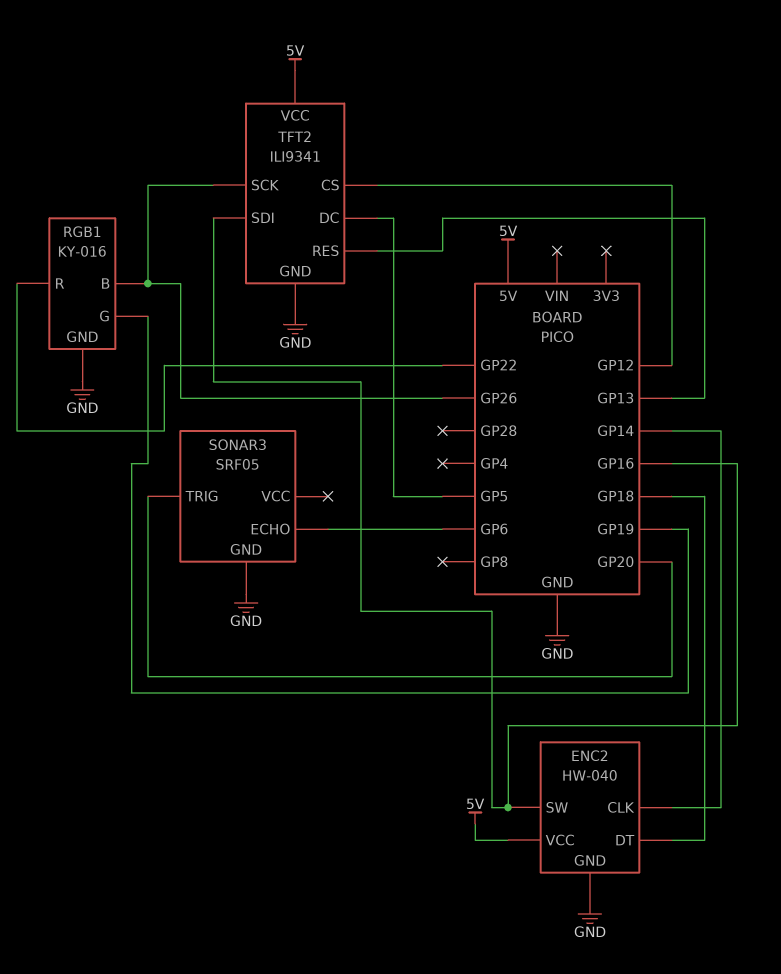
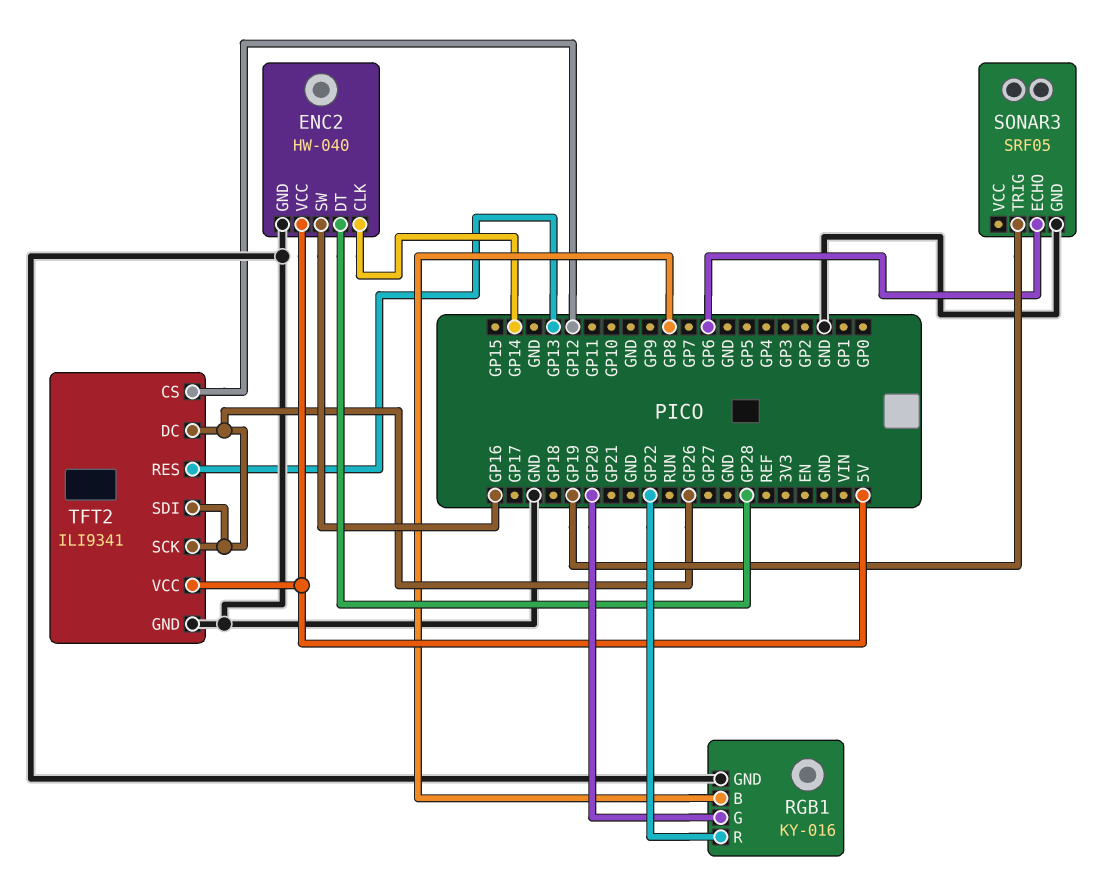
ENC2 pin DT: GP18 -> GP28
RGB1 pin B: GP26 -> GP8
RGB1 pin G: GP19 -> GP20
SONAR3 pin TRIG: GP20 -> GP19
TFT2 pin DC: GP5 -> GP26
TFT2 pin SDI: GP16 -> GP26

